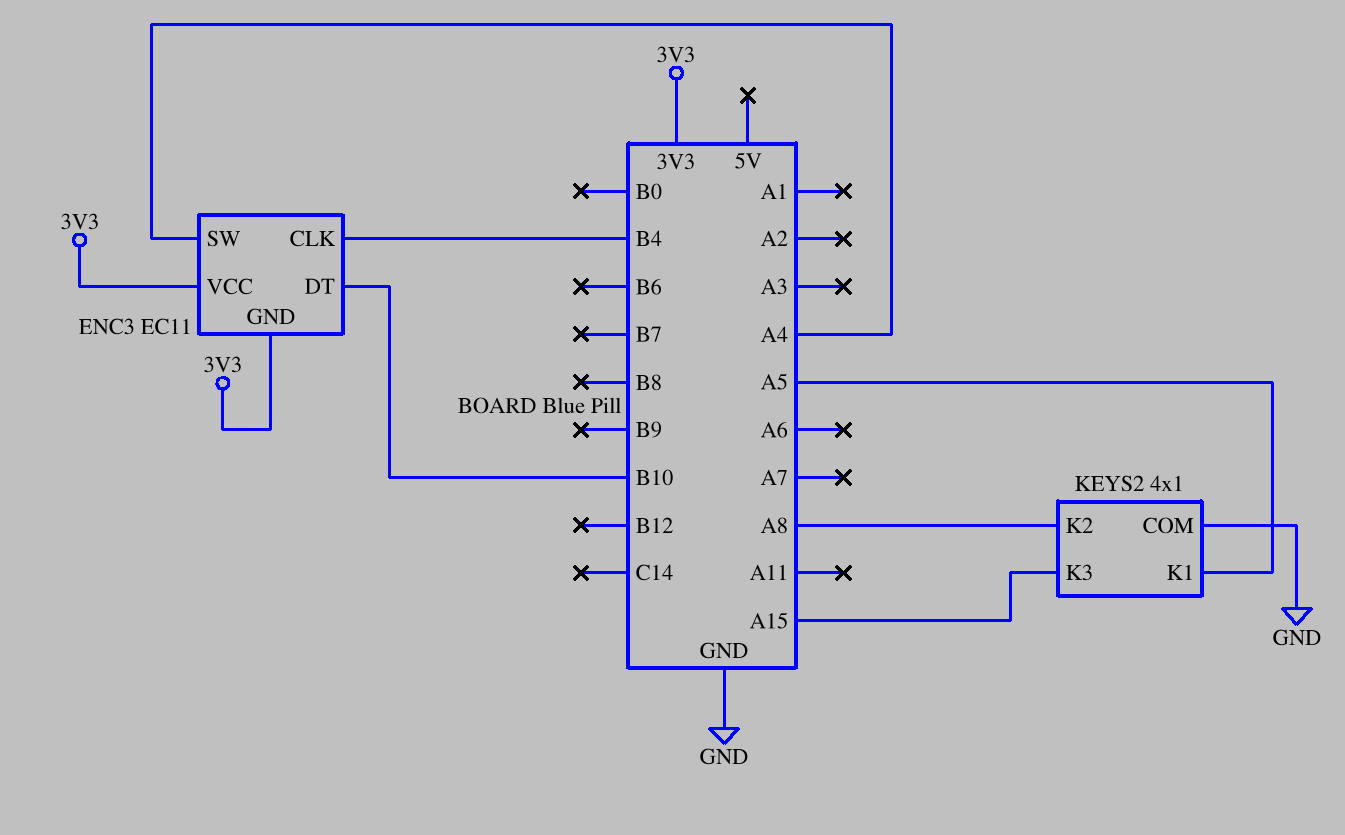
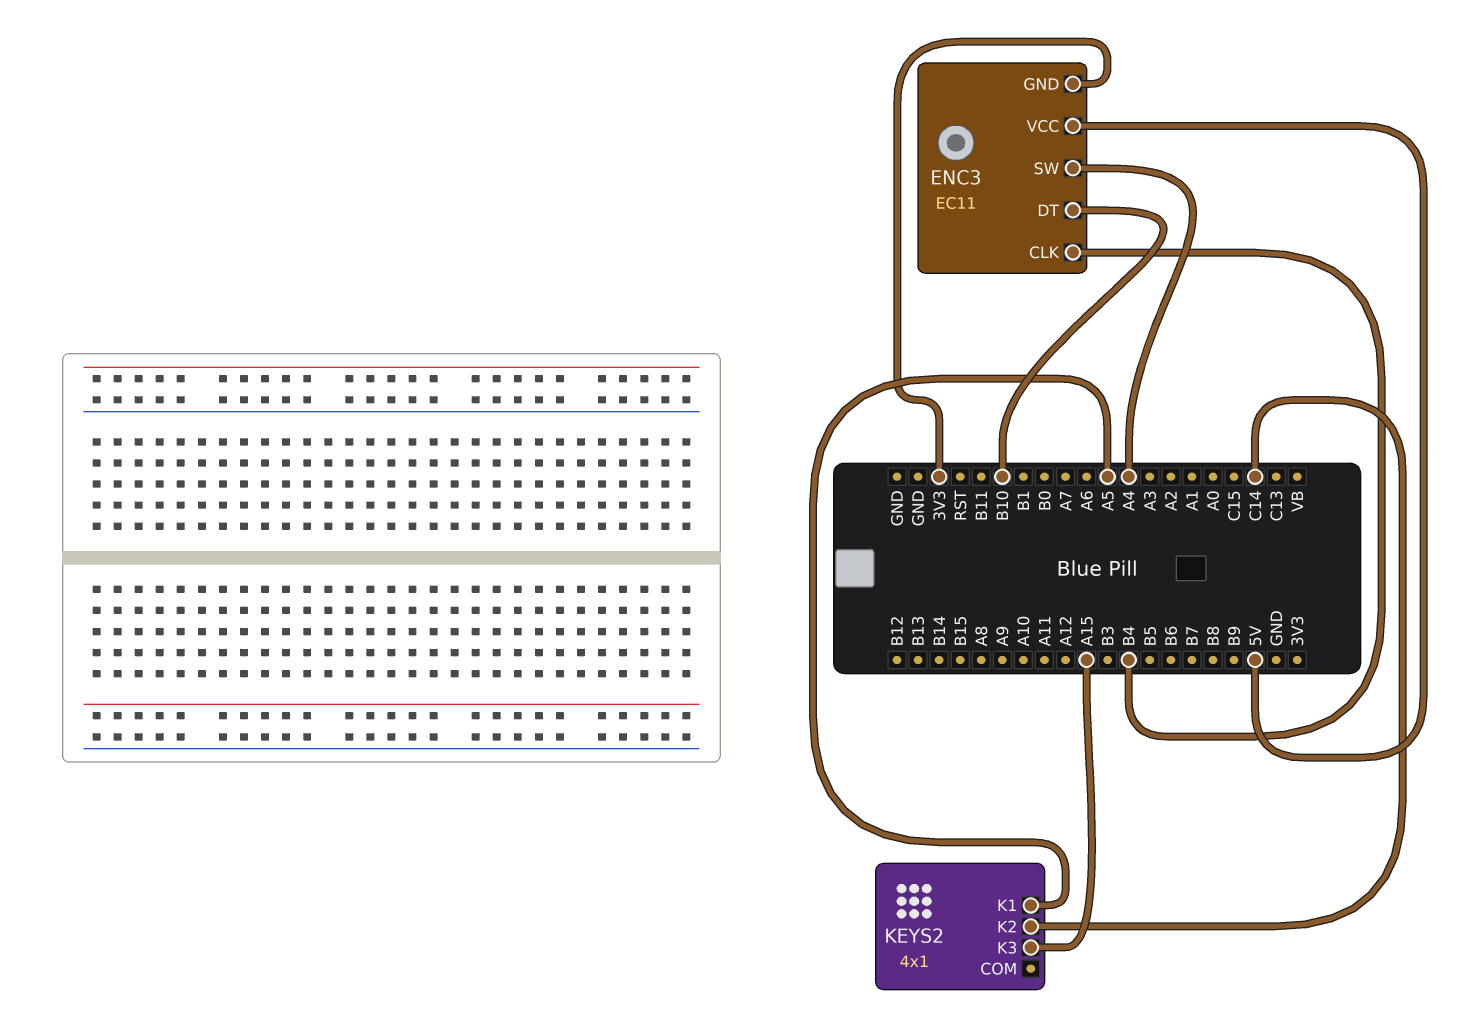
ENC3 pin VCC: 3V3 -> 5V
KEYS2 pin COM: GND -> none
KEYS2 pin K2: A8 -> C14

